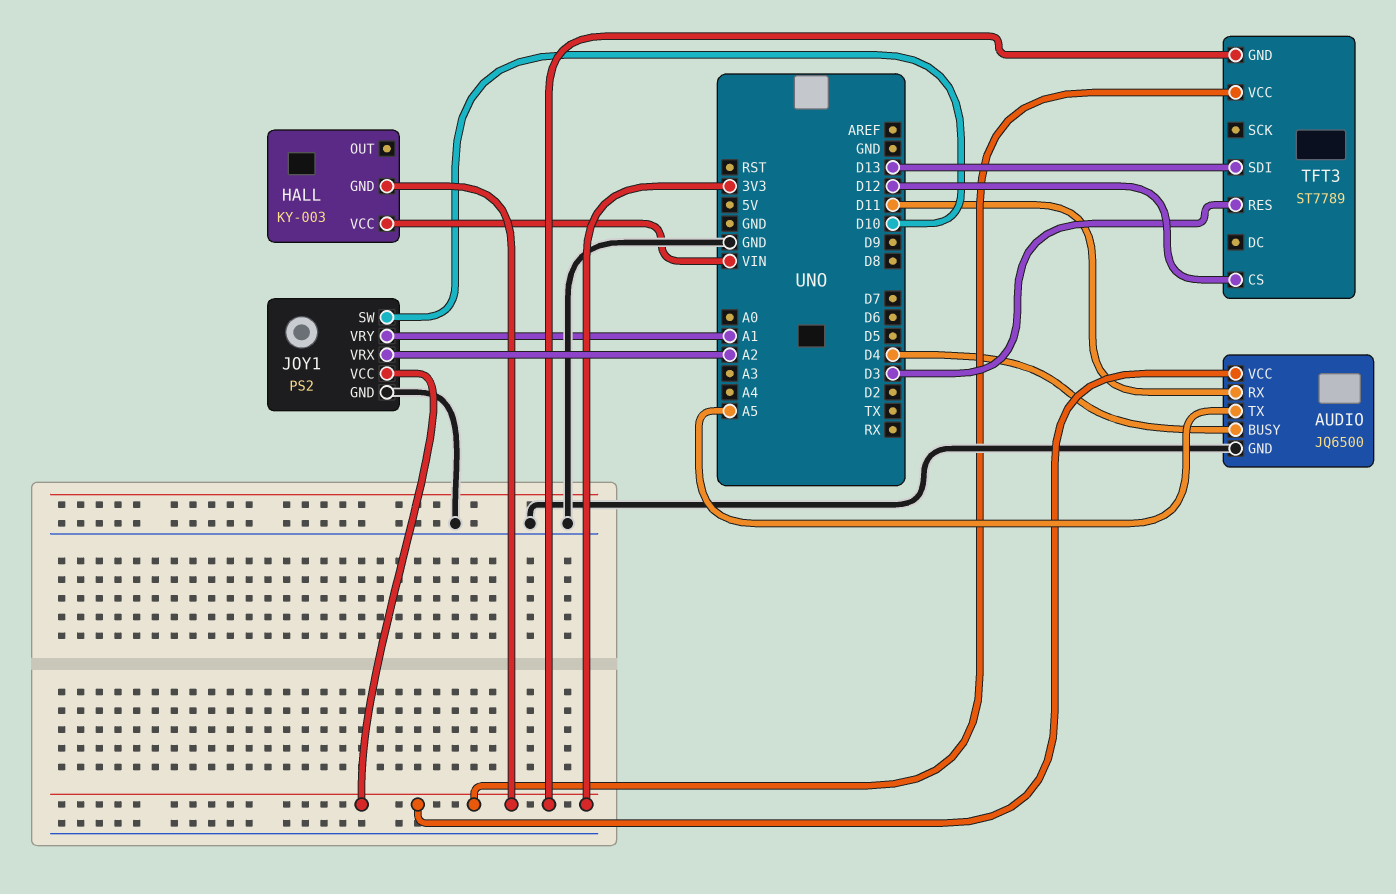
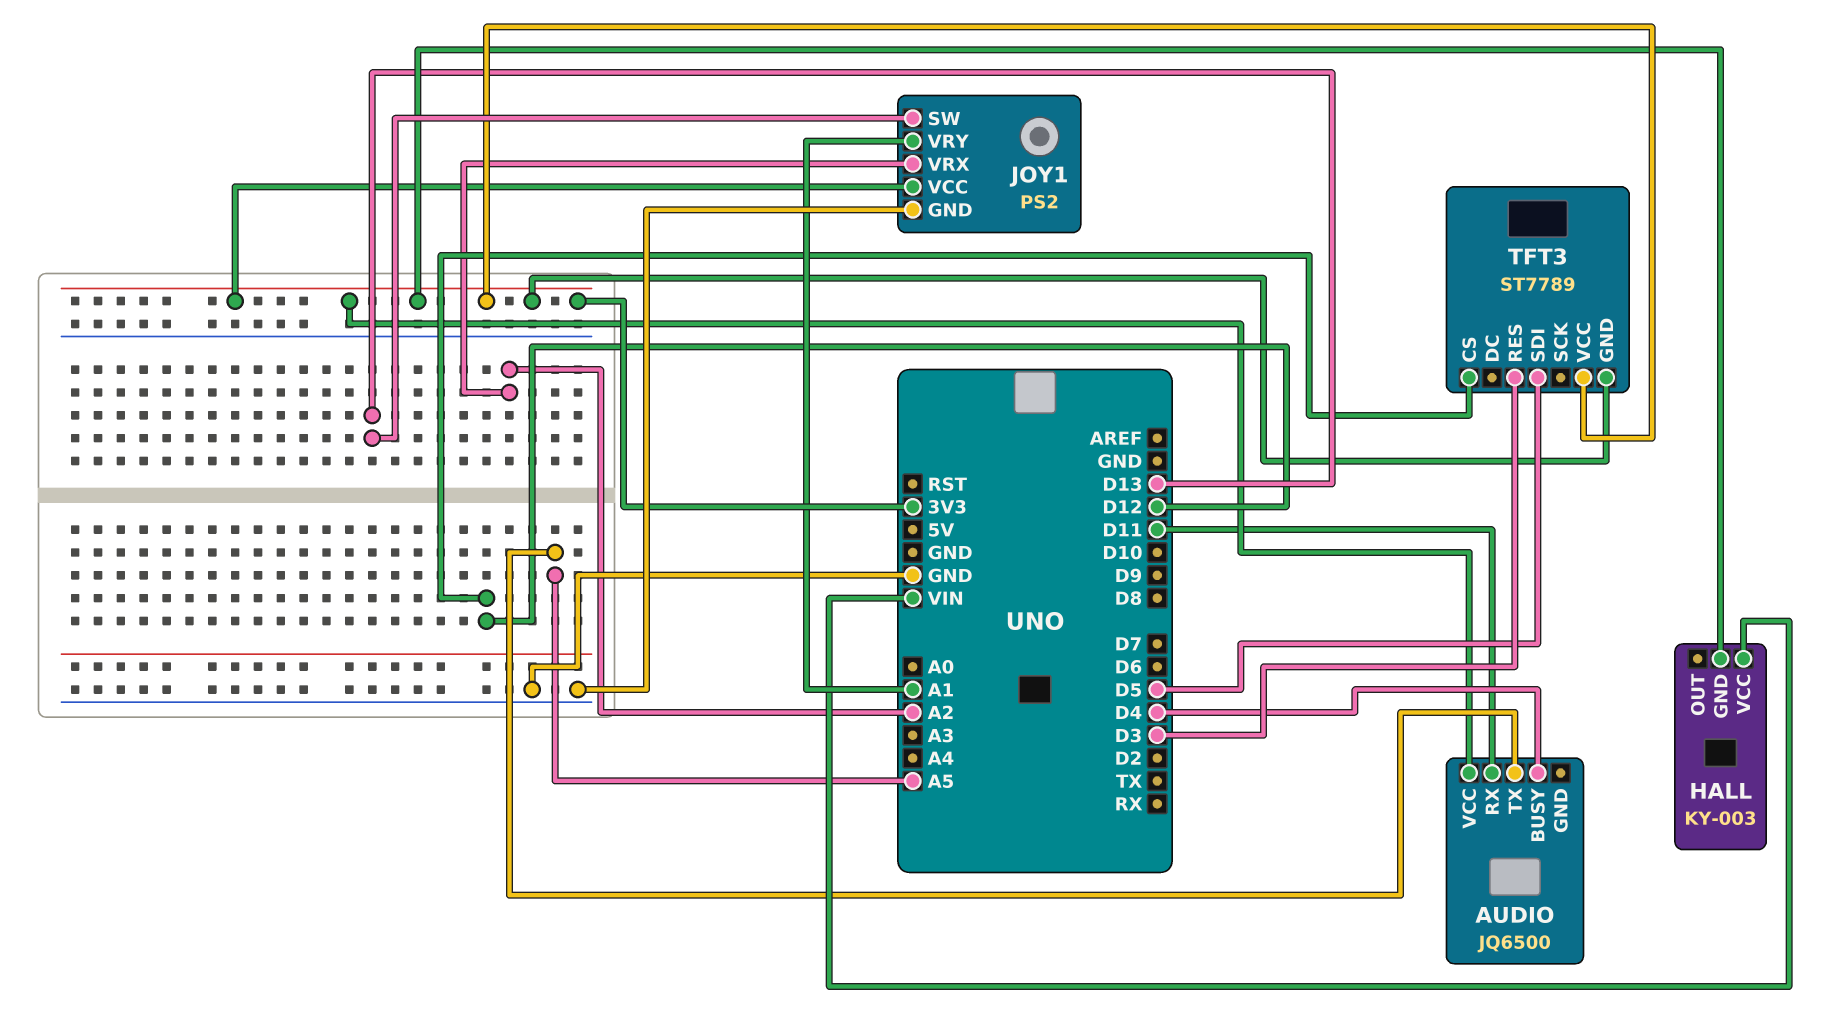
AUDIO pin GND: GND -> none
JOY1 pin SW: D10 -> D13
TFT3 pin SDI: D13 -> D5

